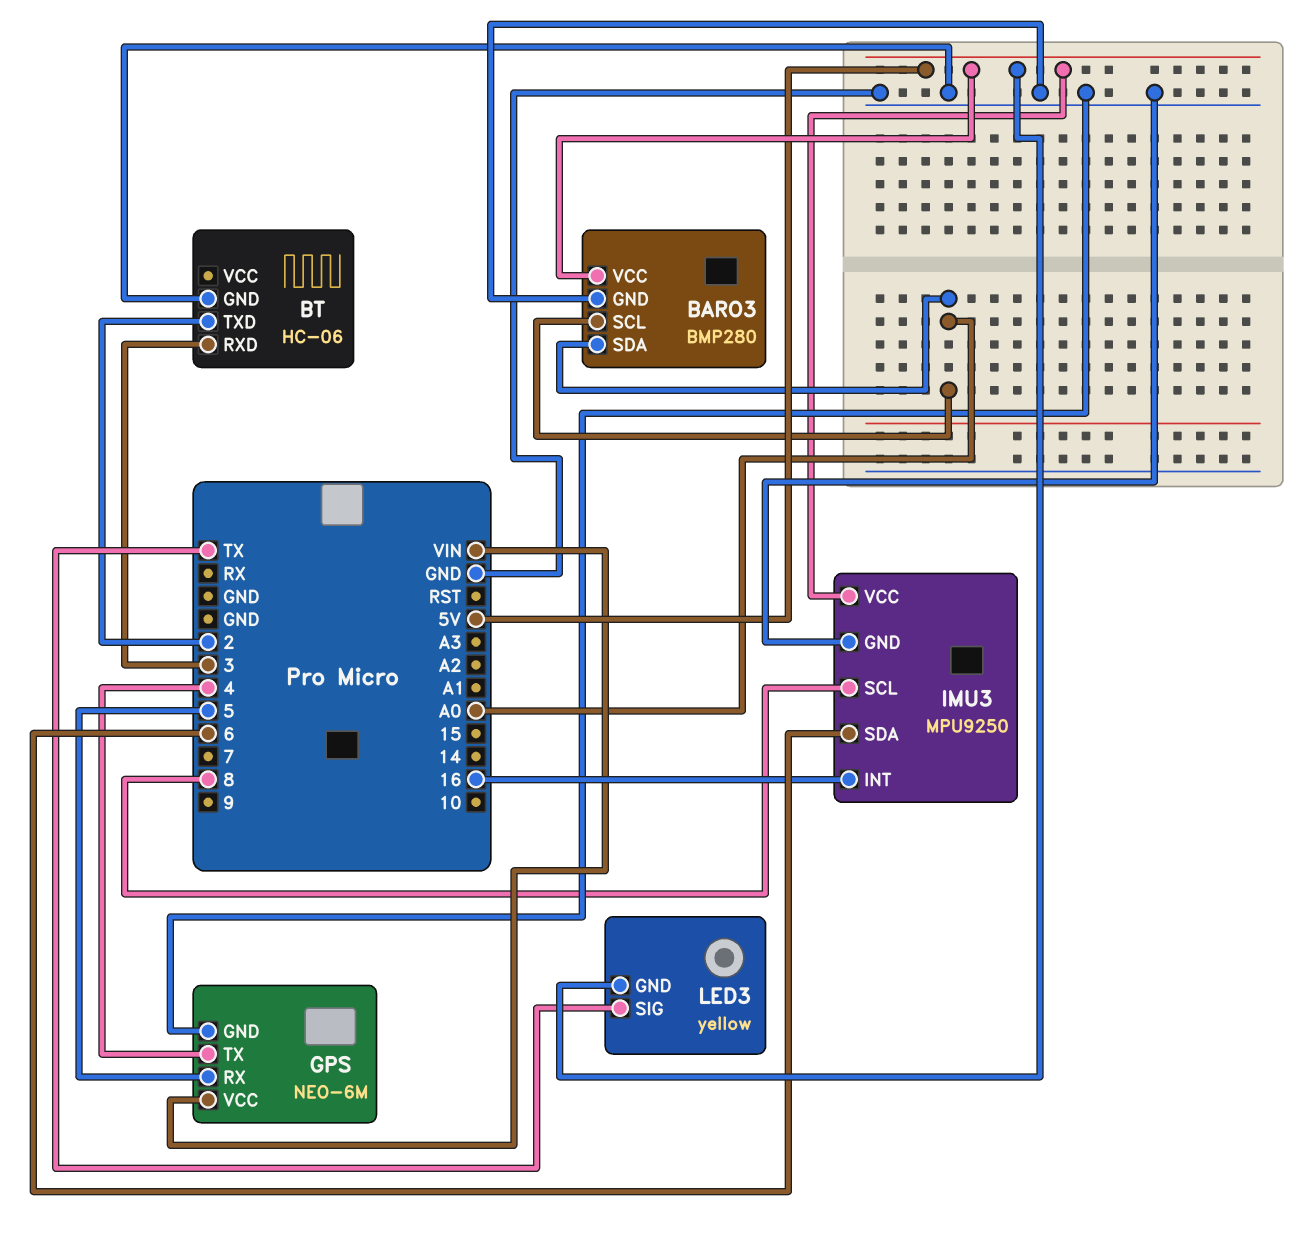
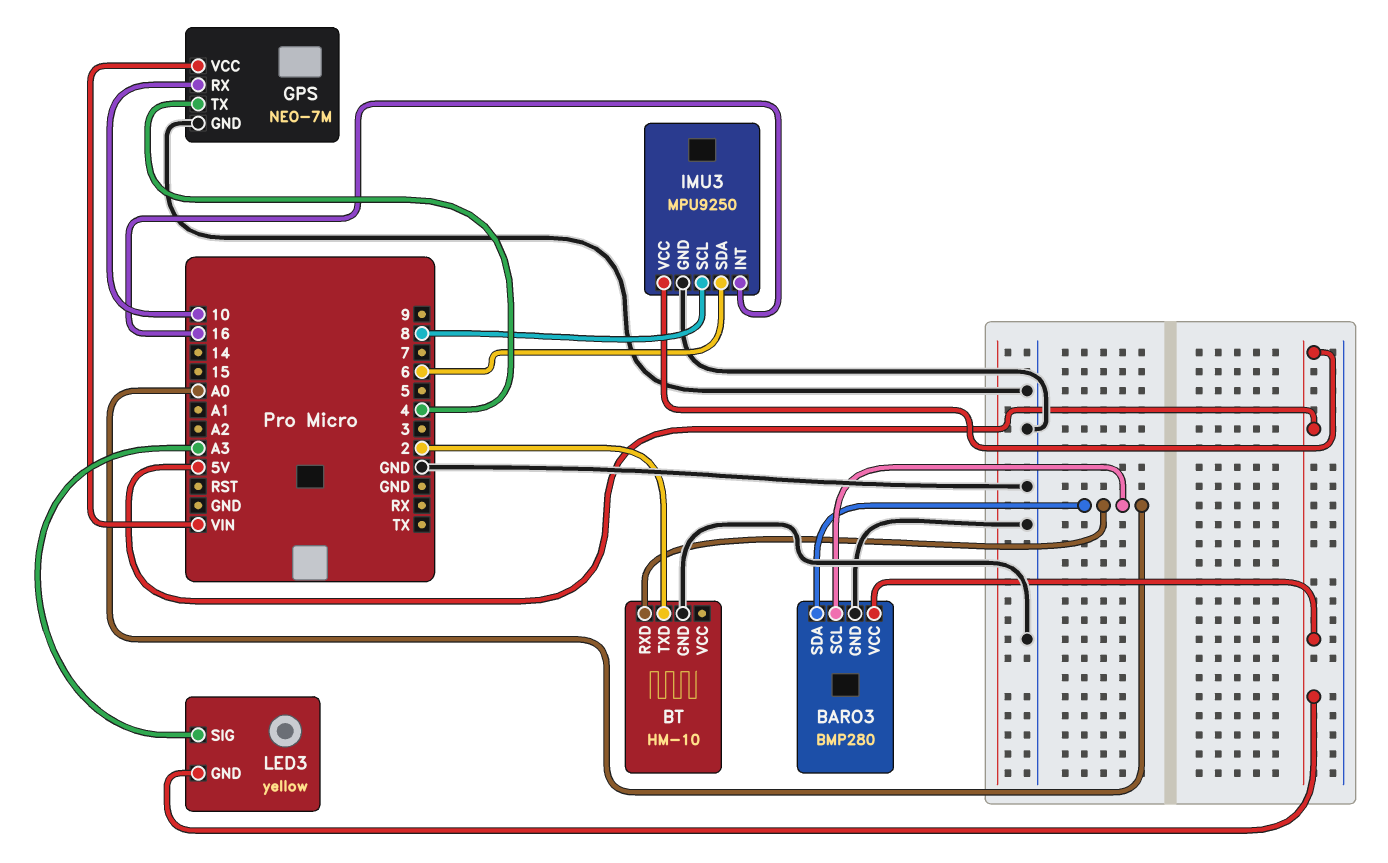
BT: HC-06 -> HM-10
BT pin RXD: 3 -> A0
GPS: NEO-6M -> NEO-7M
GPS pin RX: 5 -> 10
LED3 pin SIG: TX -> A3

